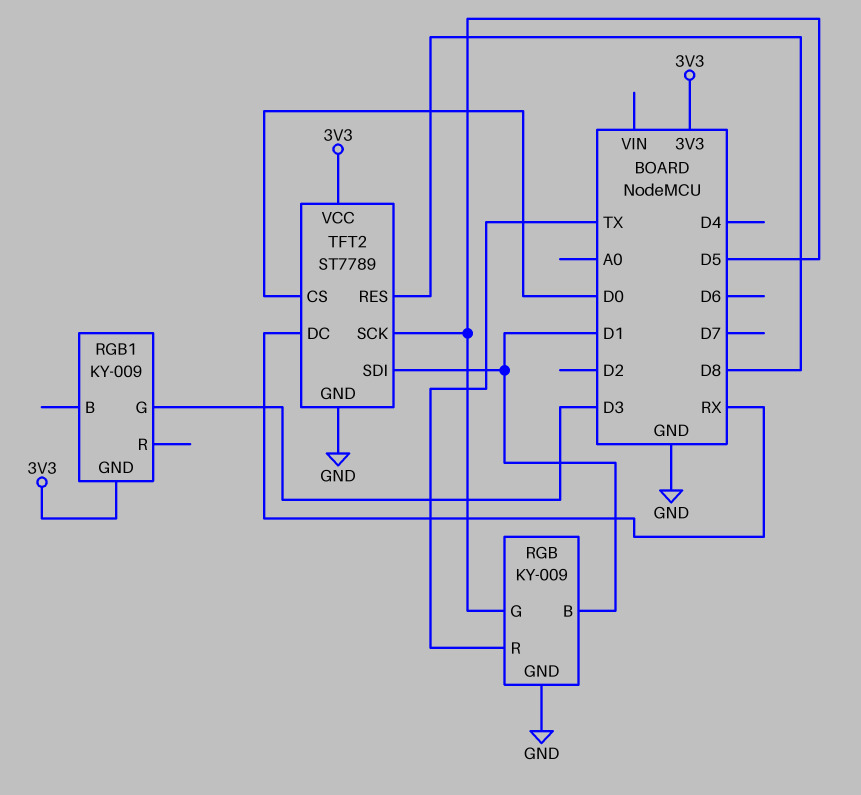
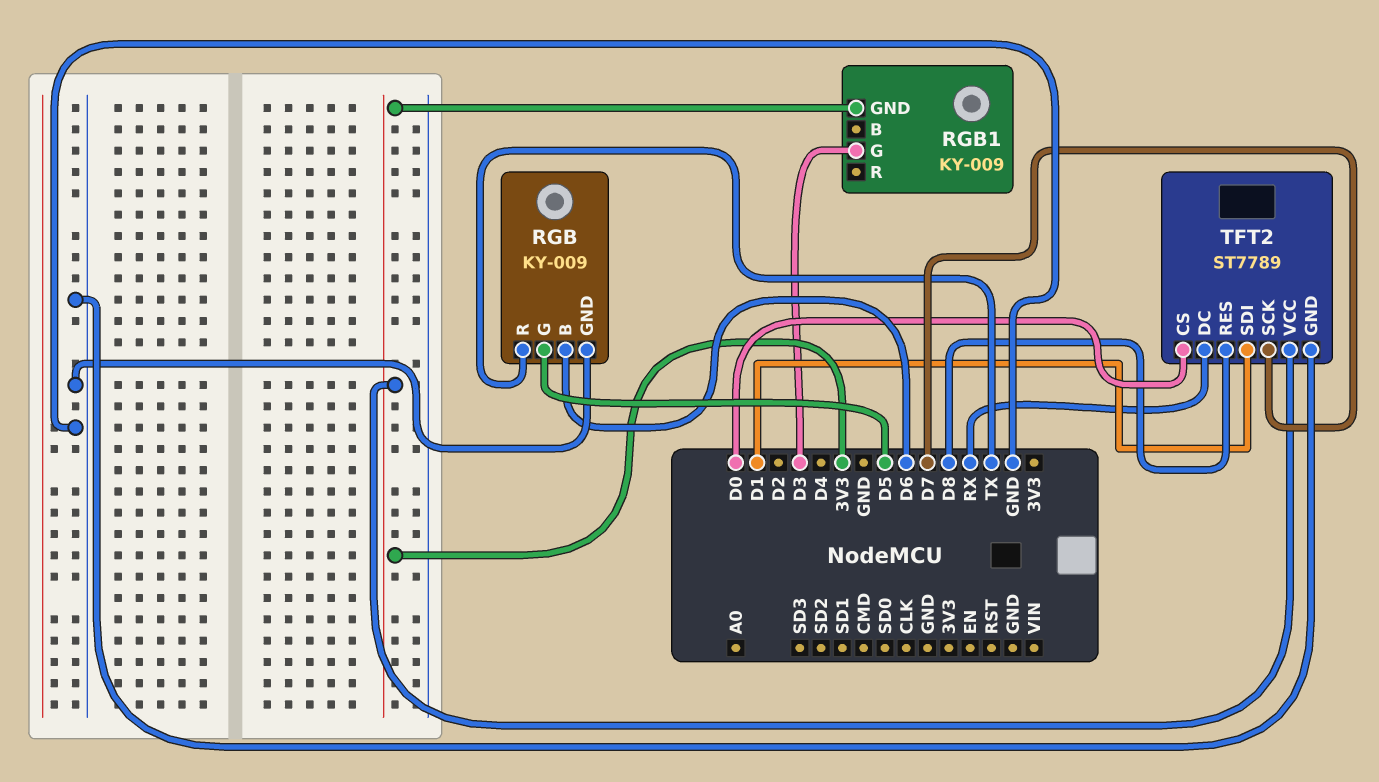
RGB pin B: D1 -> D6
TFT2 pin SCK: D5 -> D7

